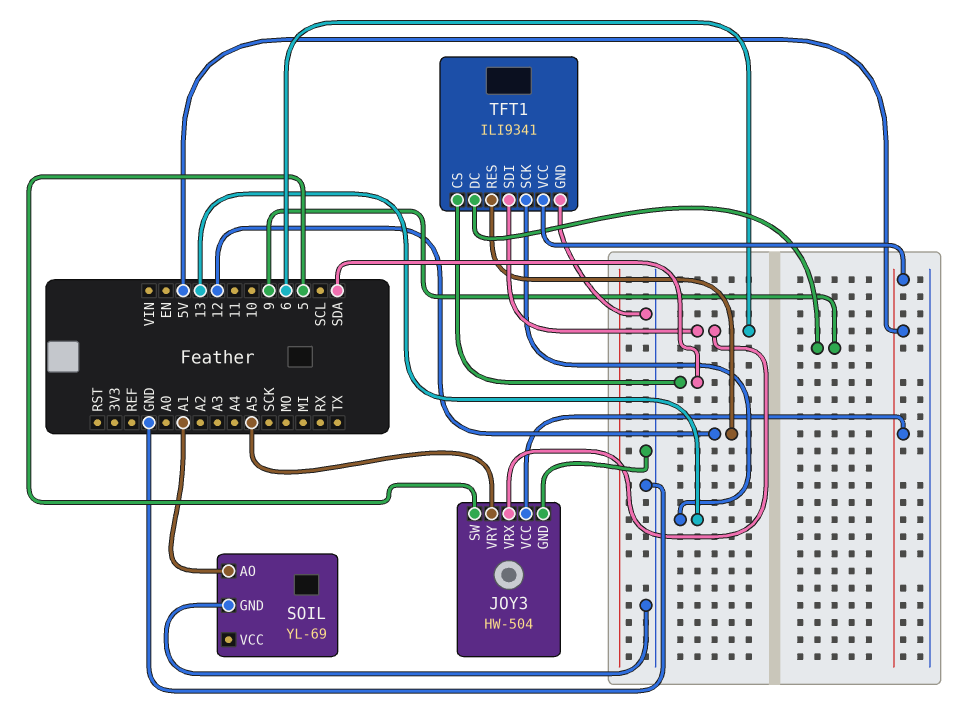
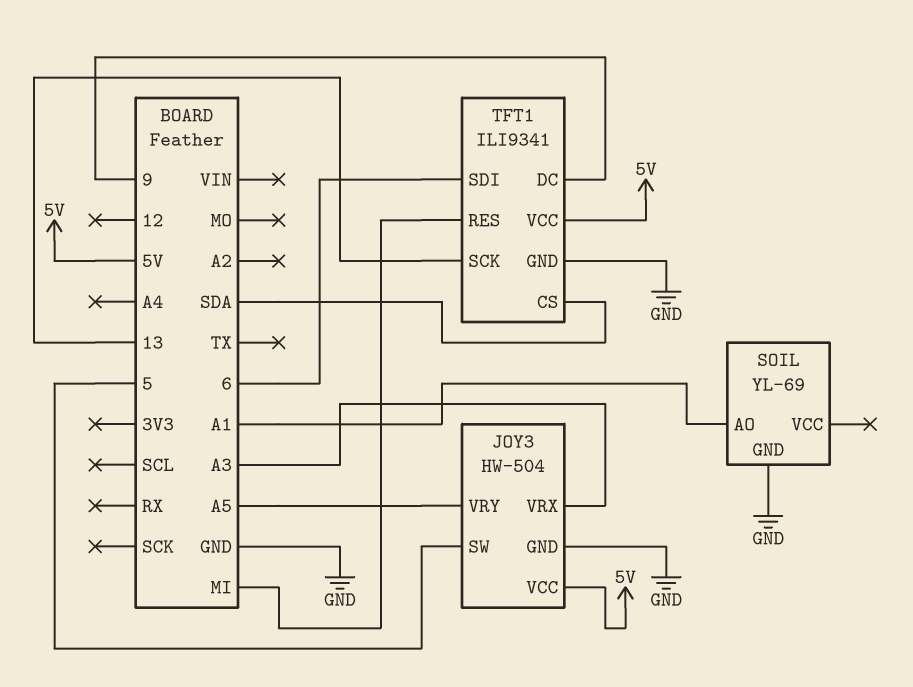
JOY3 pin VRX: 6 -> A3
TFT1 pin RES: 12 -> MI

